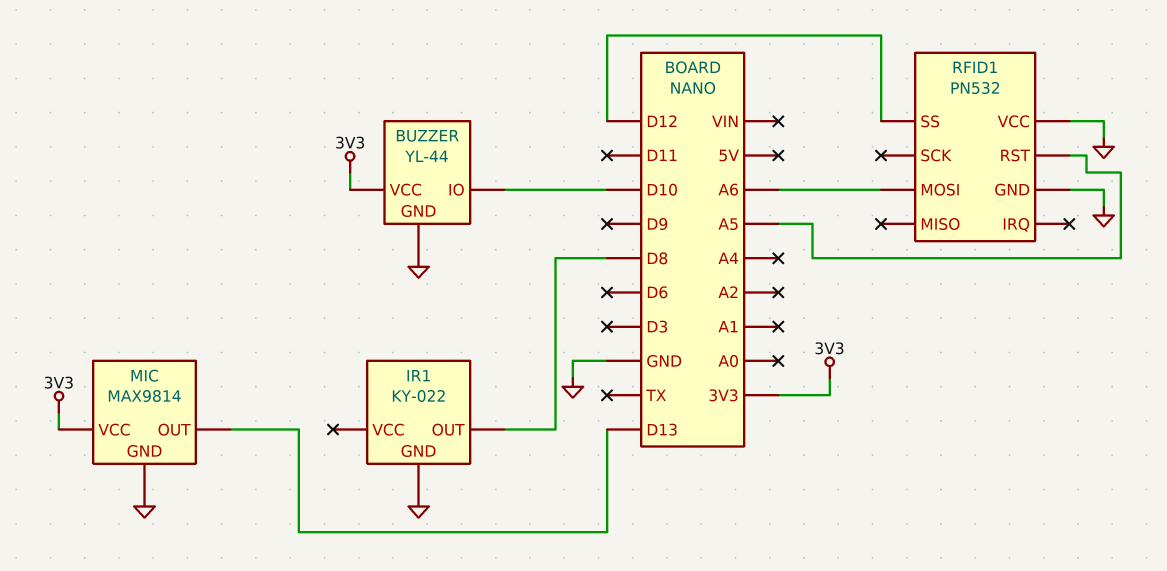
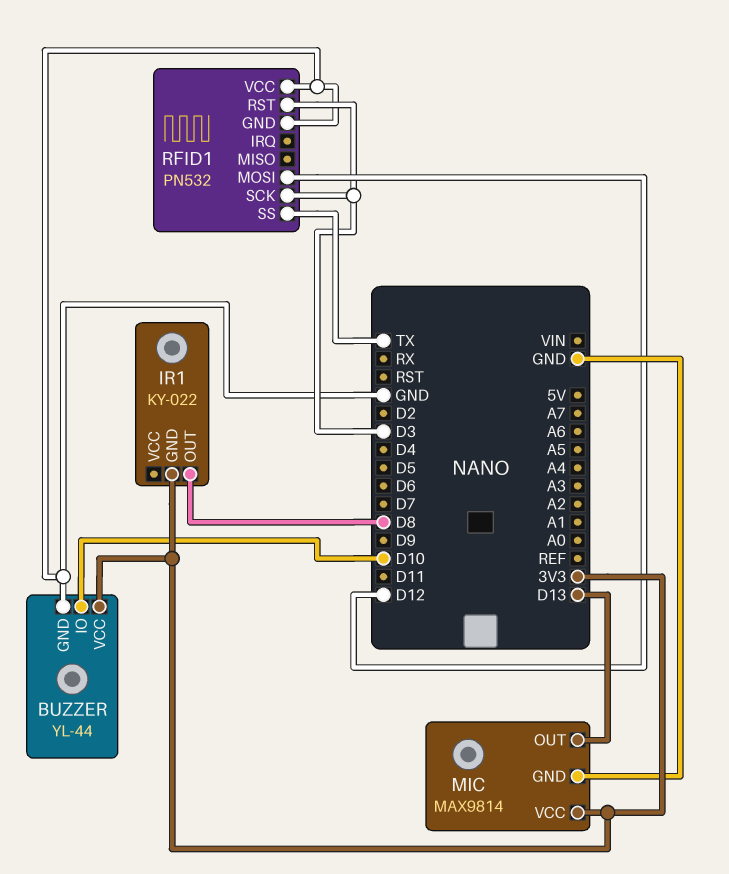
IR1 pin GND: GND -> 3V3
RFID1 pin MOSI: A6 -> D12
RFID1 pin RST: A5 -> D3
RFID1 pin SCK: none -> D3
RFID1 pin SS: D12 -> TX

